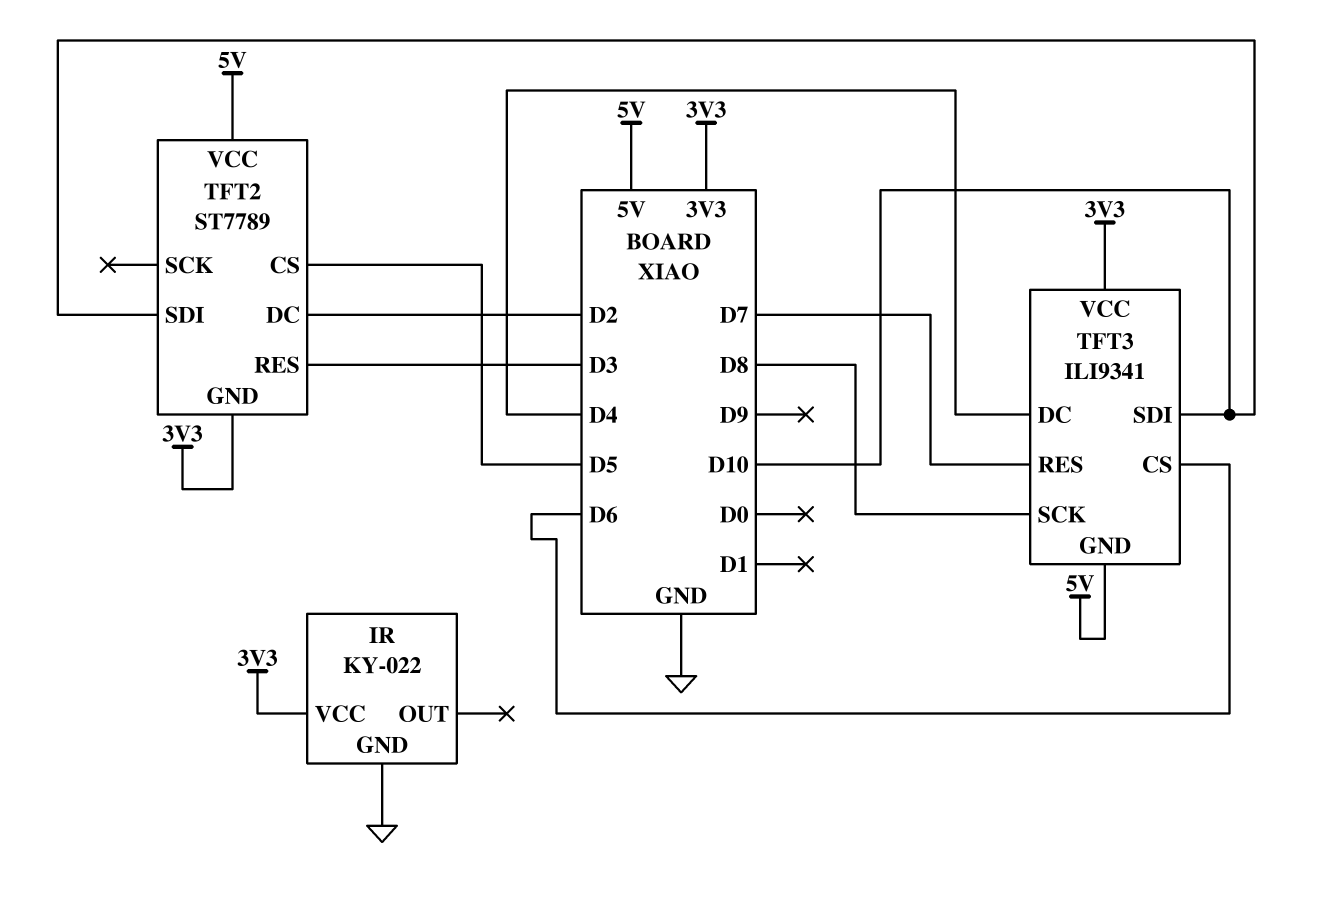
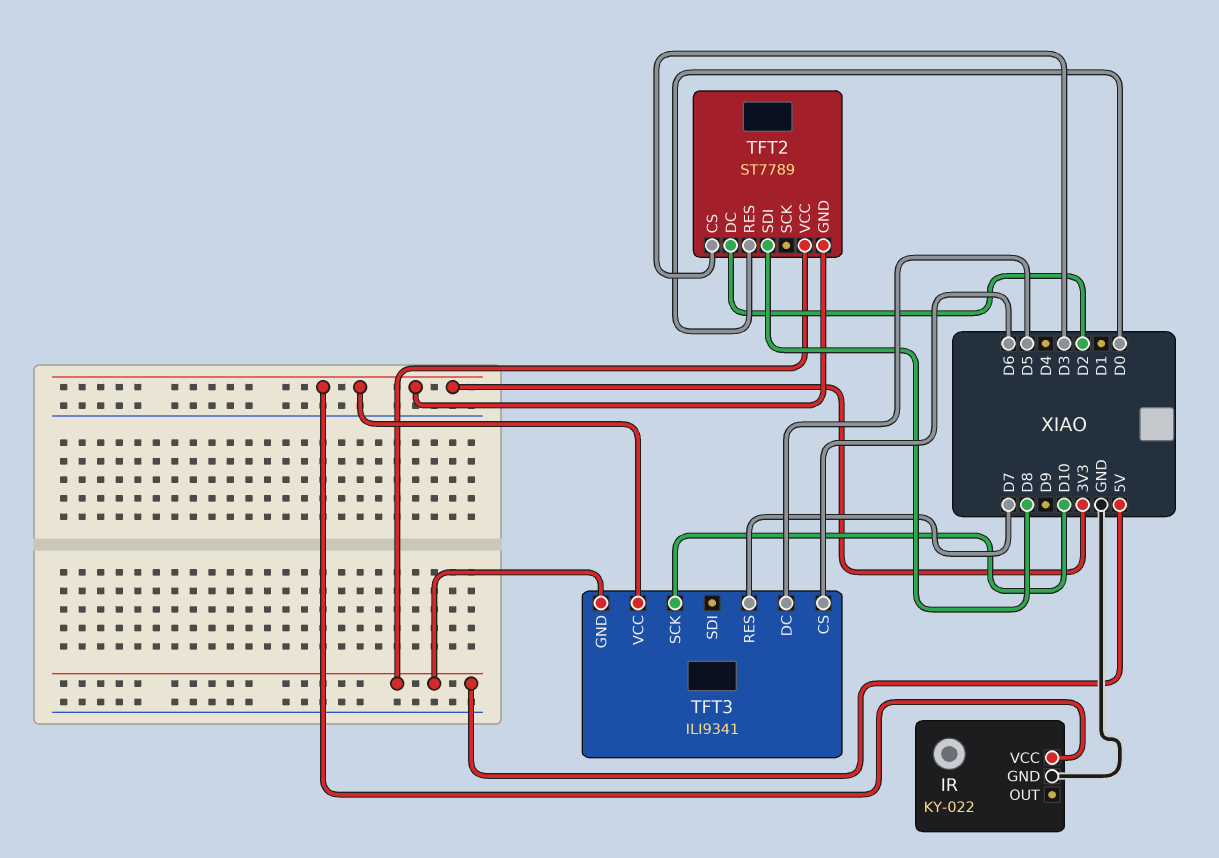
TFT2 pin CS: D5 -> D3
TFT2 pin RES: D3 -> D0
TFT2 pin SDI: D10 -> D8
TFT3 pin DC: D4 -> D5
TFT3 pin SCK: D8 -> D10
TFT3 pin SDI: D10 -> none

